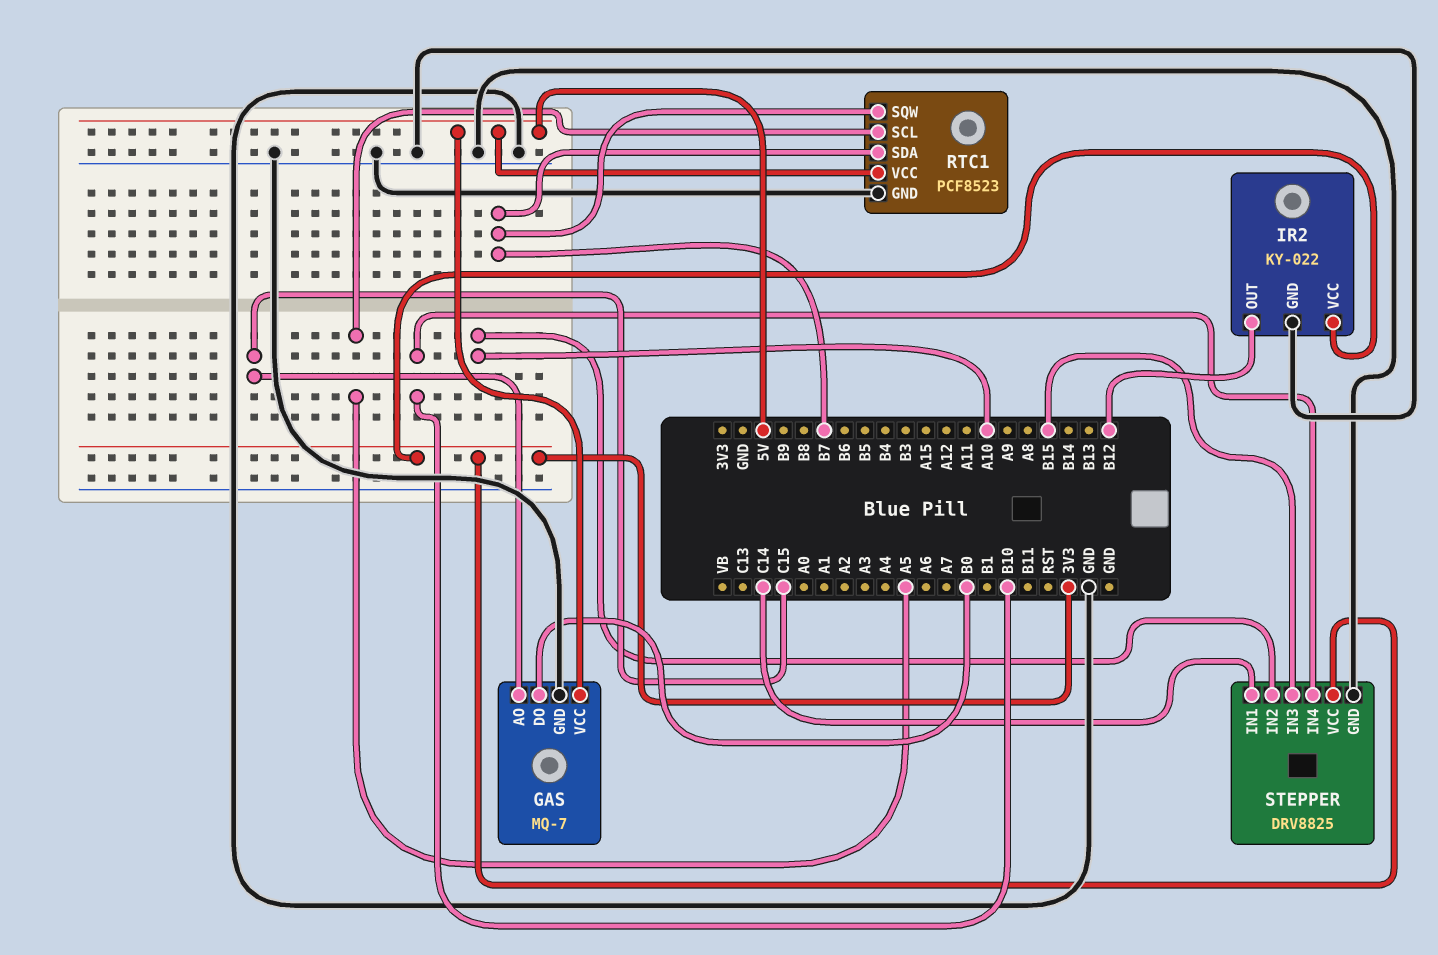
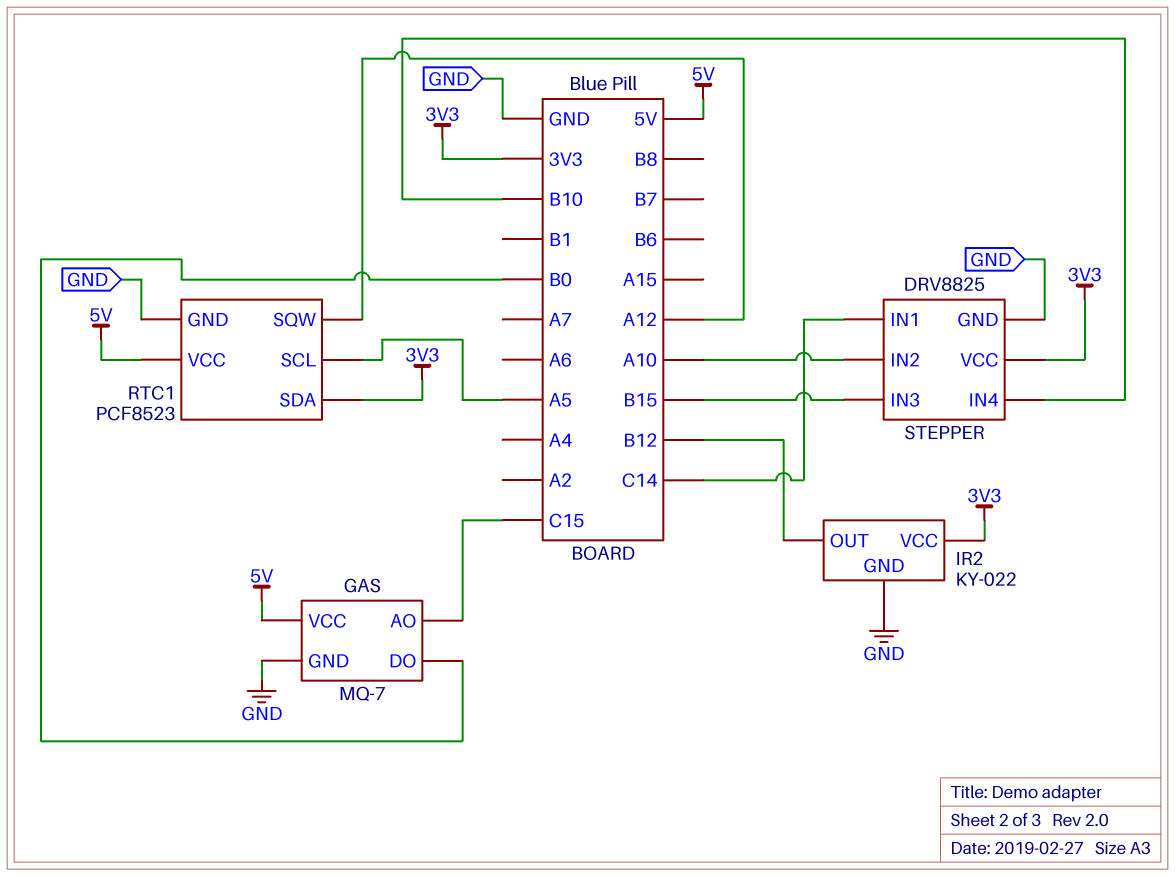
RTC1 pin SDA: B7 -> 3V3
RTC1 pin SQW: B7 -> A12

